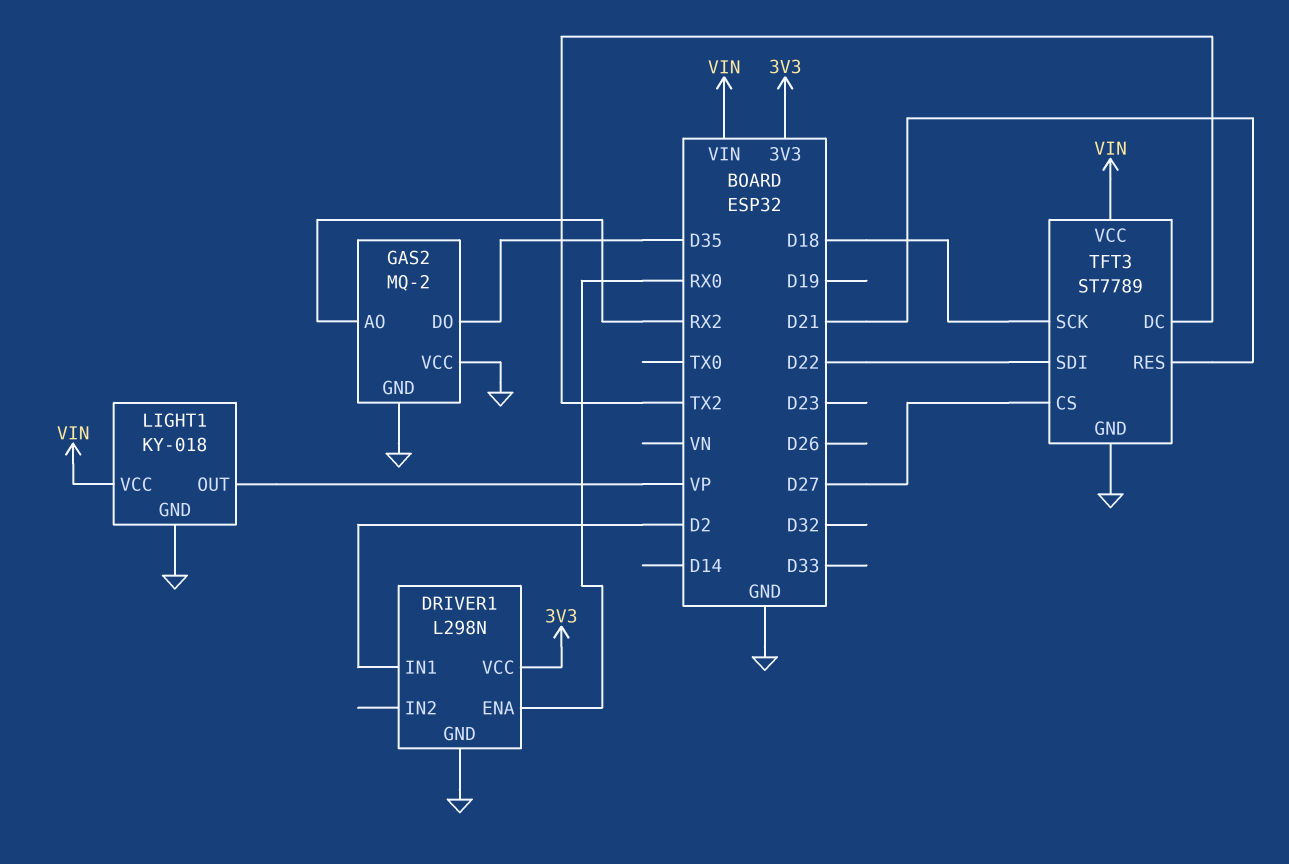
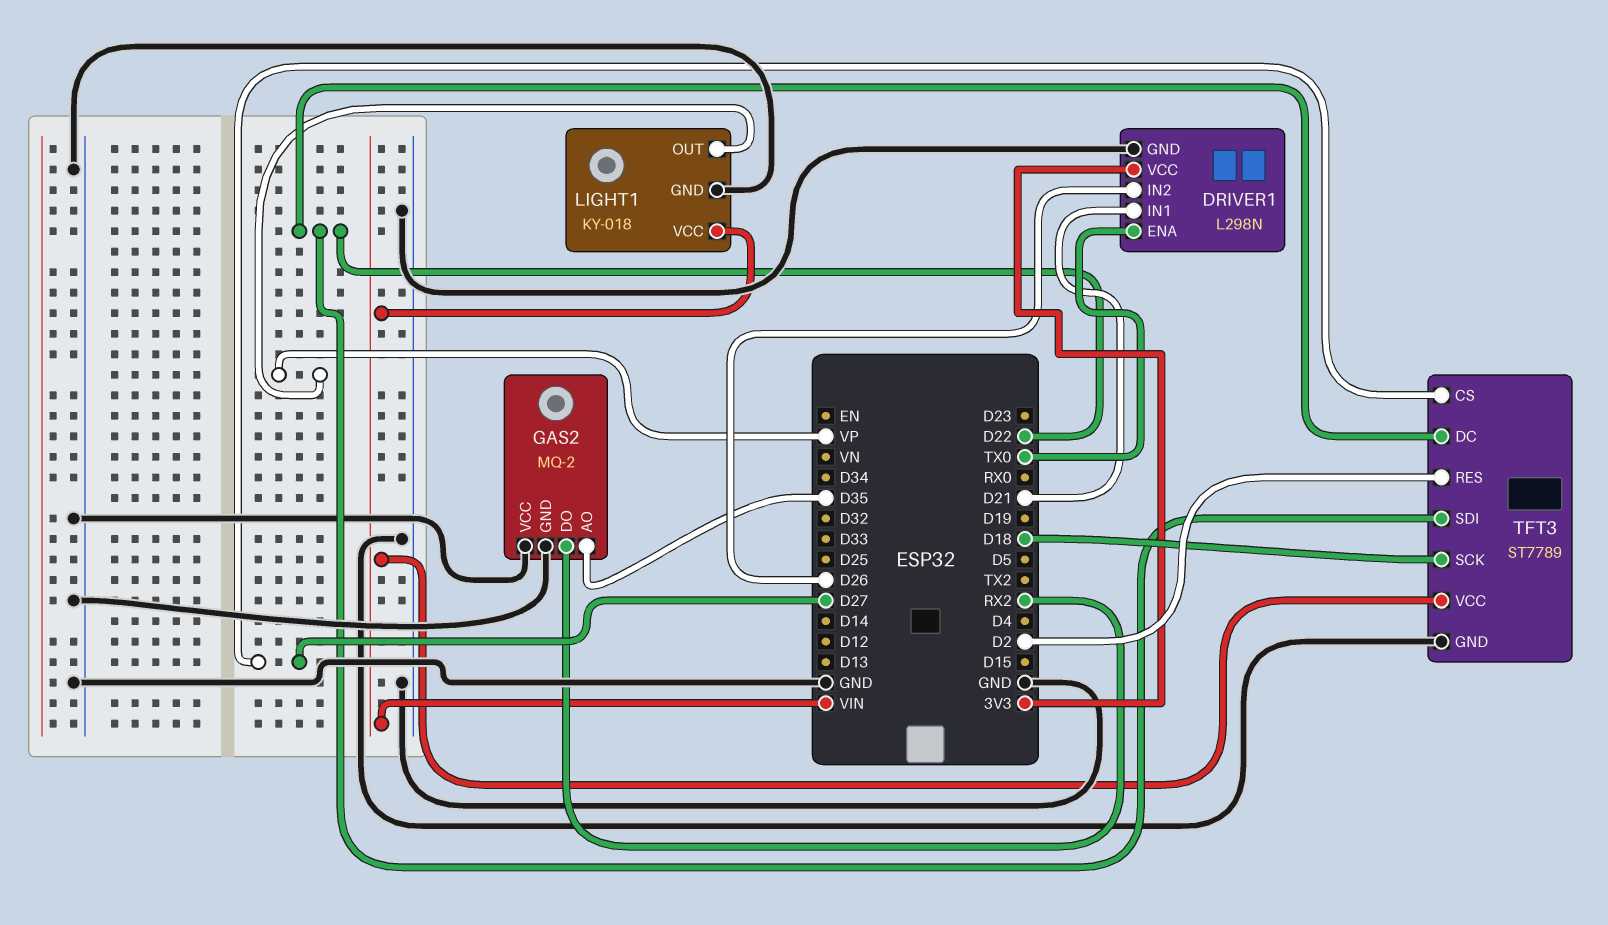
DRIVER1 pin ENA: RX0 -> TX0
DRIVER1 pin IN1: D2 -> D21
DRIVER1 pin IN2: none -> D26
GAS2 pin AO: RX2 -> D35
GAS2 pin DO: D35 -> RX2
TFT3 pin DC: TX2 -> D22
TFT3 pin RES: D21 -> D2

